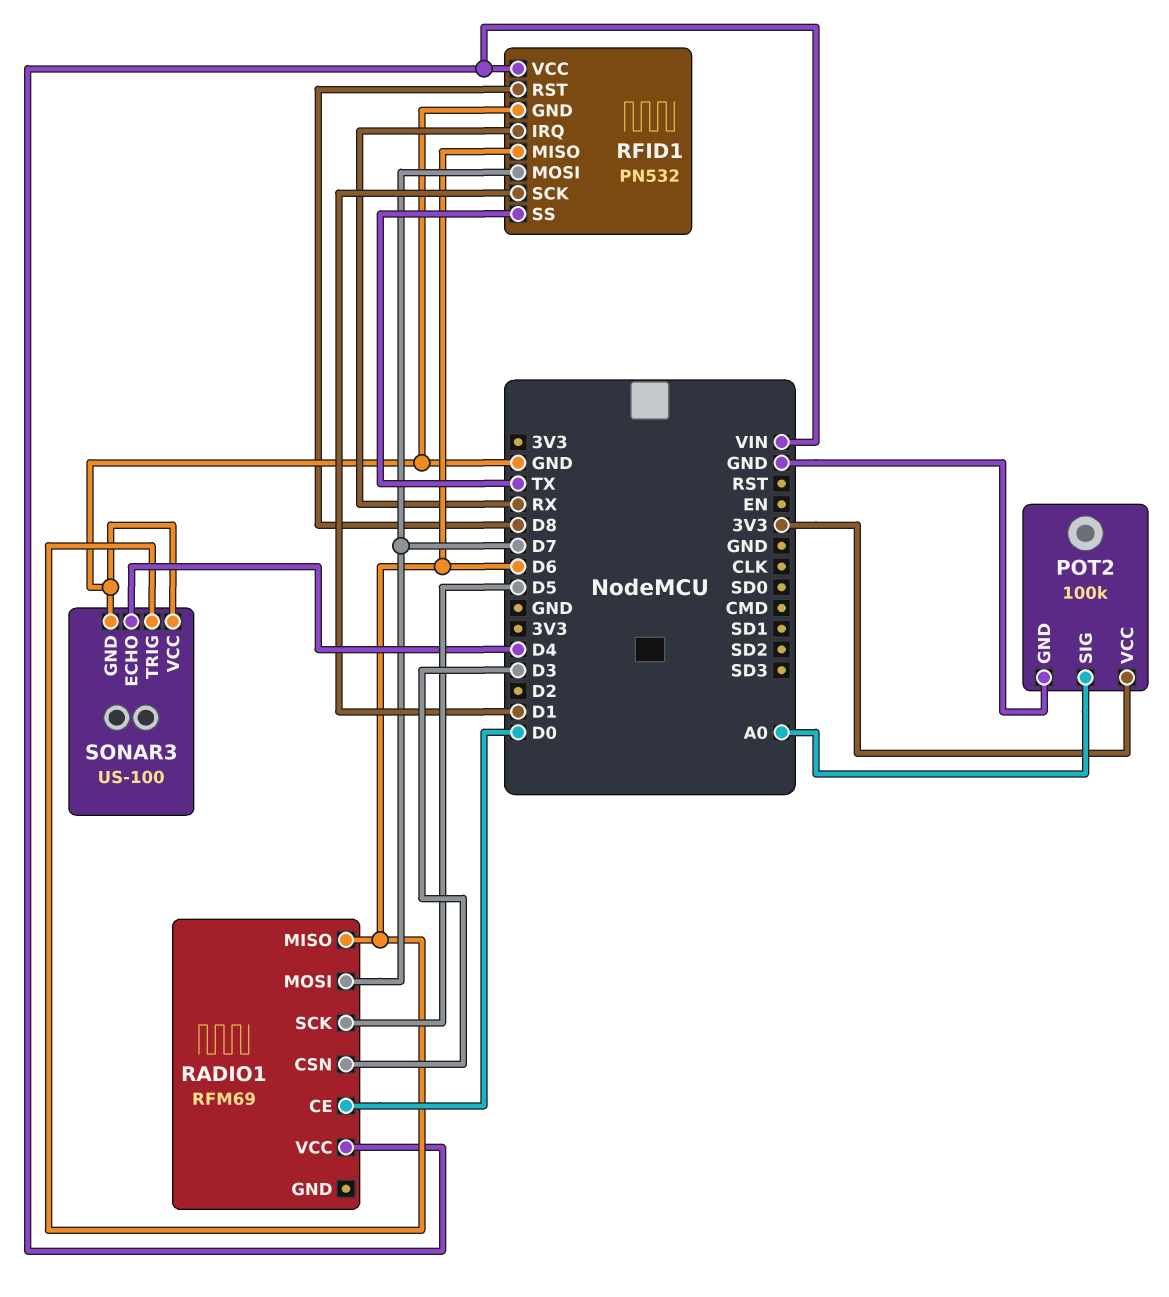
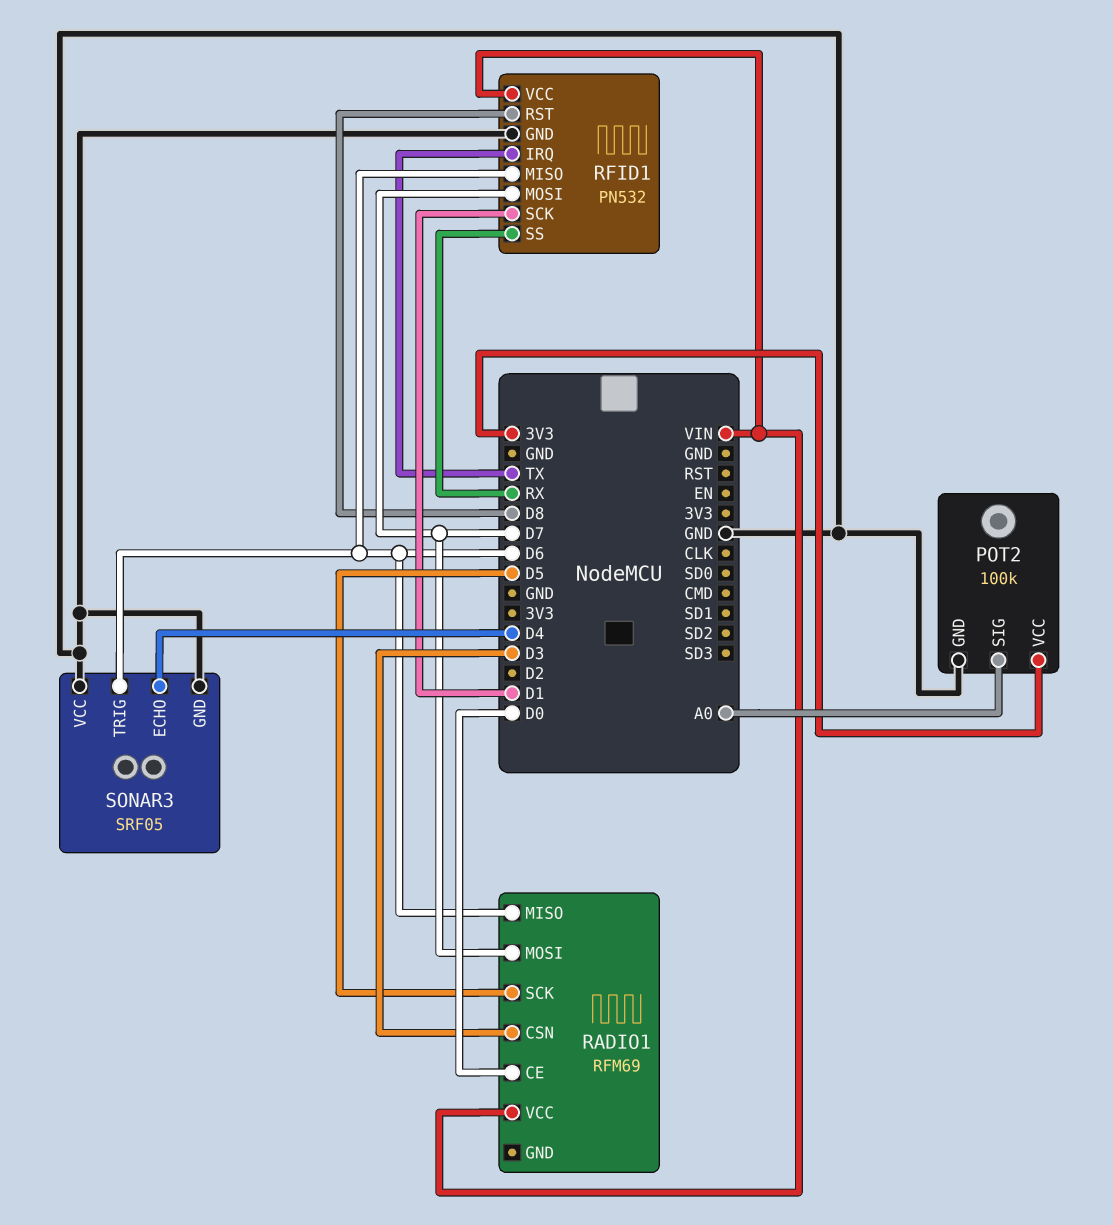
RFID1 pin IRQ: RX -> TX
RFID1 pin SS: TX -> RX
SONAR3: US-100 -> SRF05

